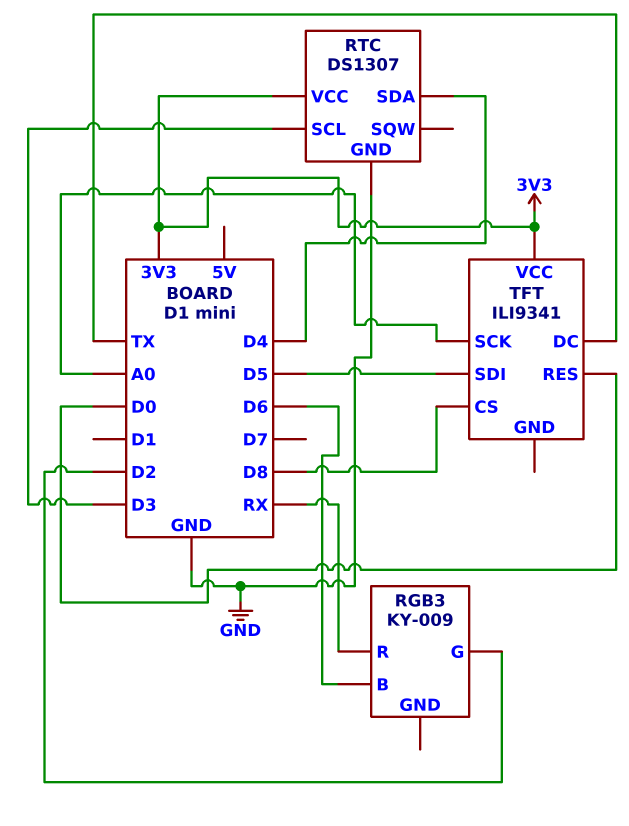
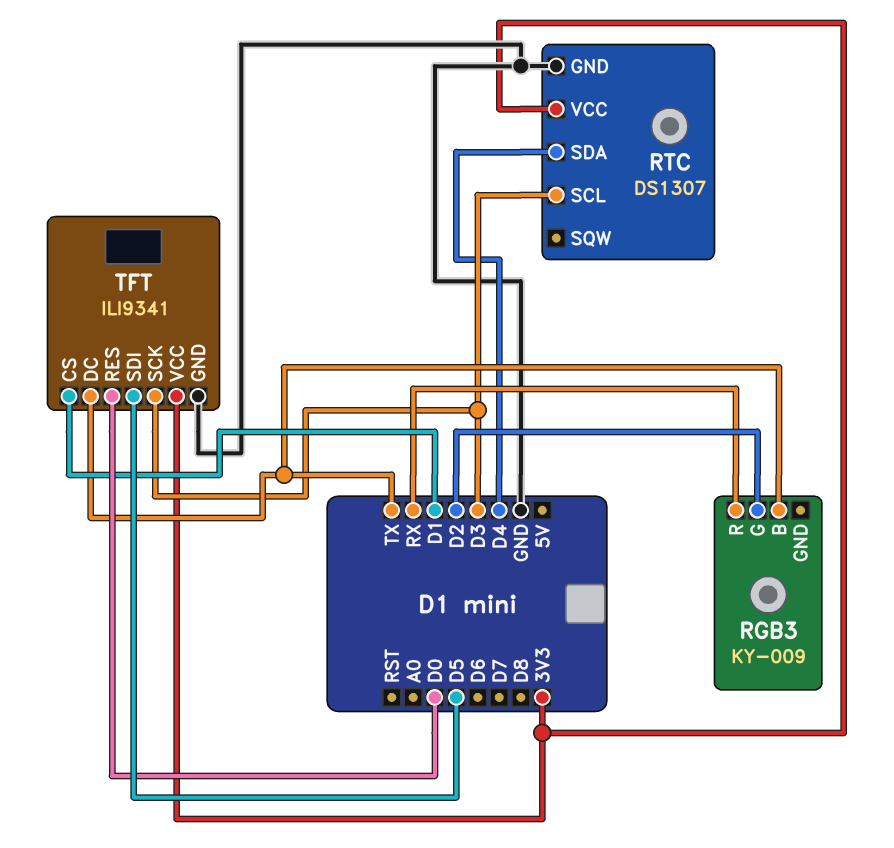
RGB3 pin B: D6 -> TX
TFT pin CS: D8 -> D1
TFT pin GND: none -> GND
TFT pin SCK: A0 -> D3

